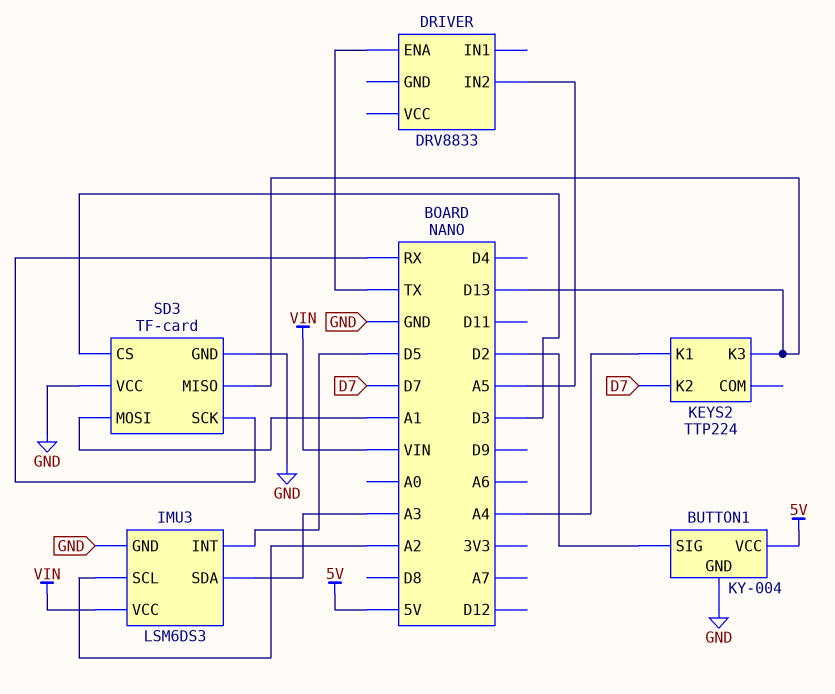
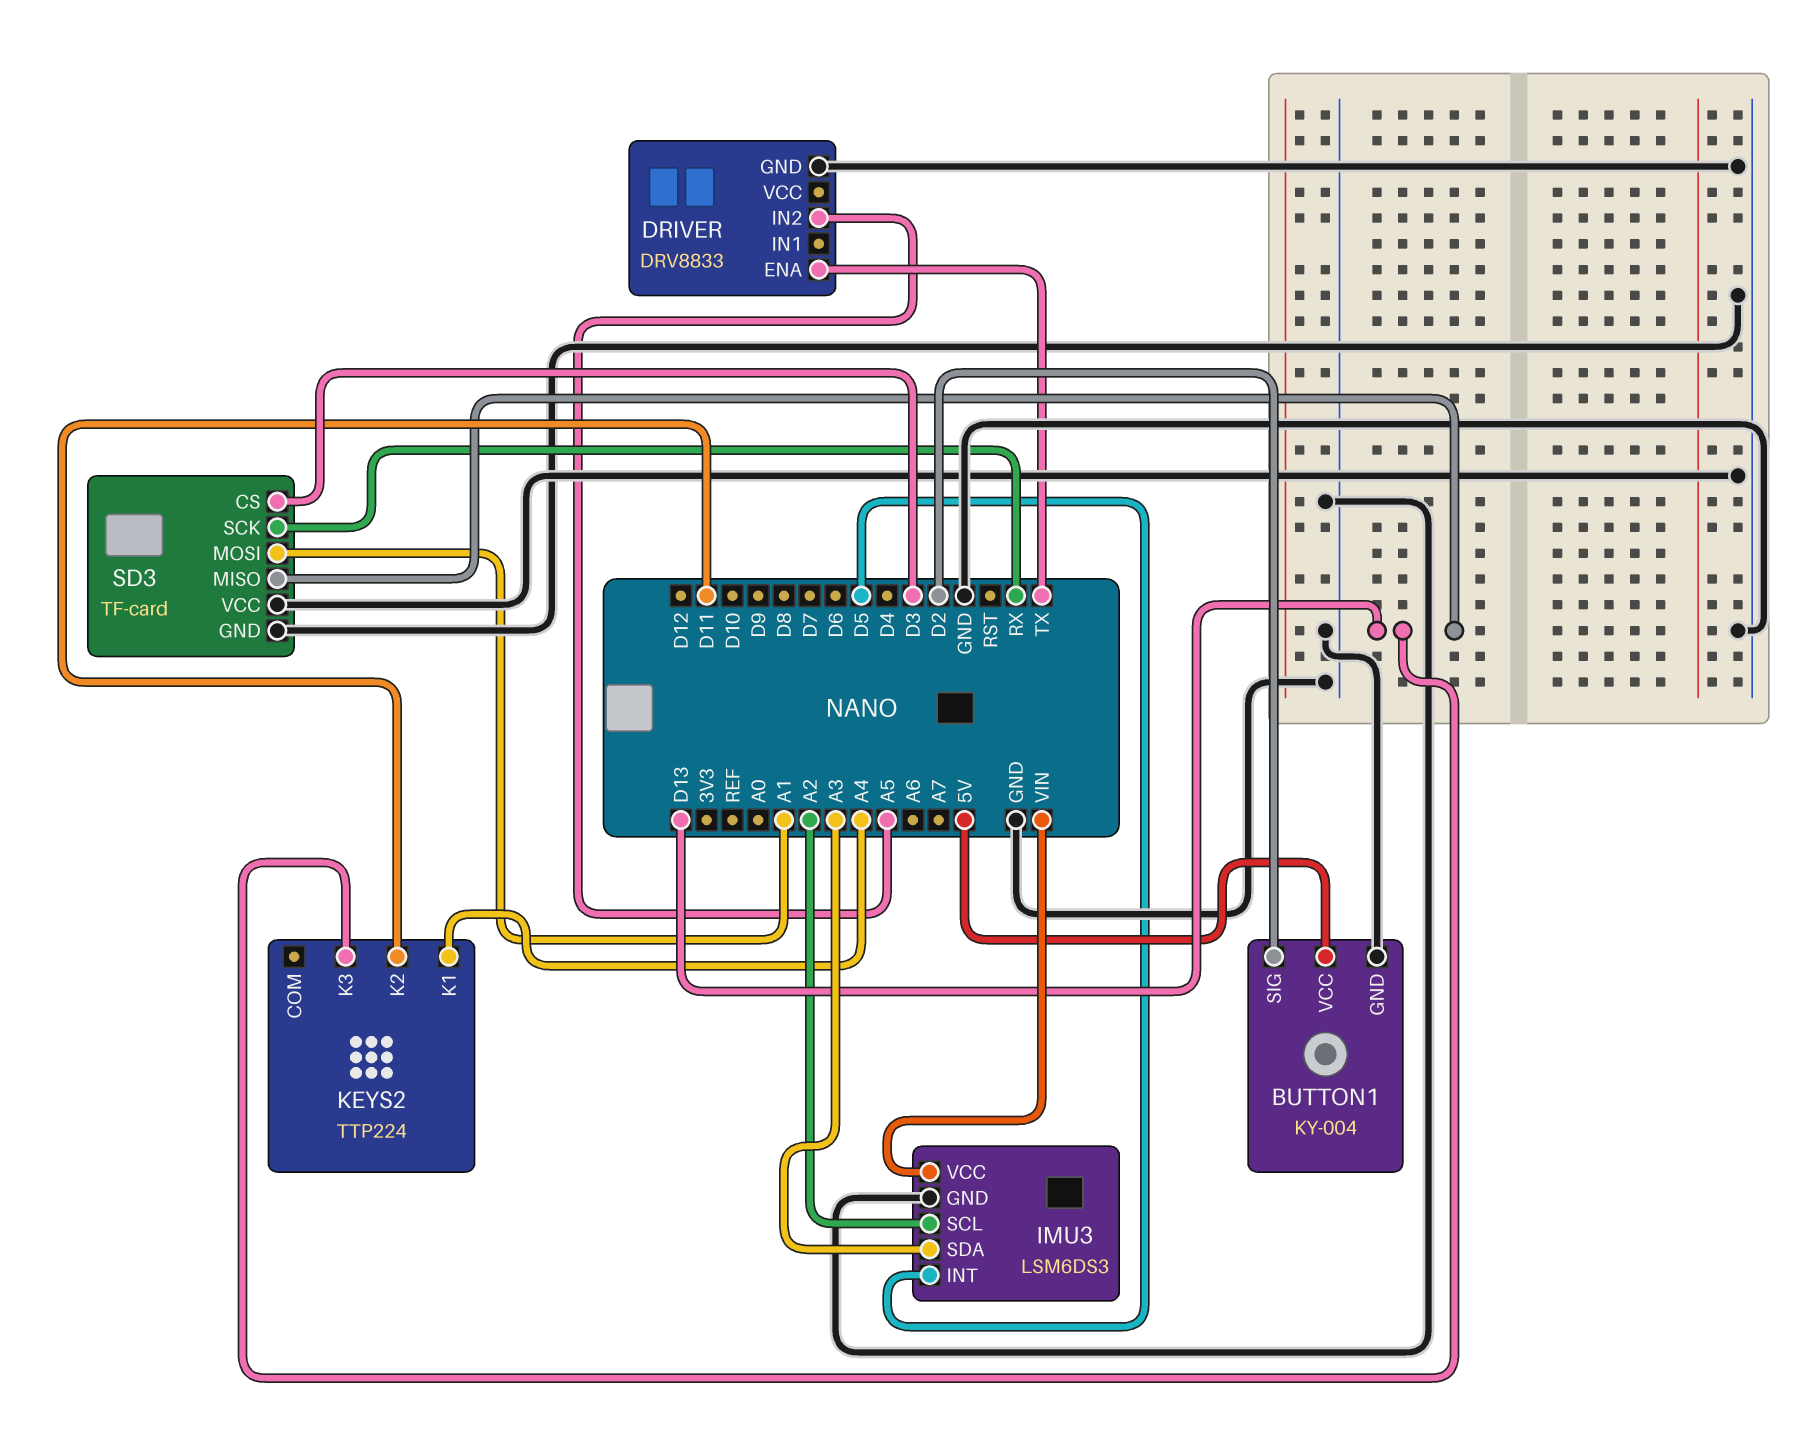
DRIVER pin GND: none -> GND
KEYS2 pin K2: D7 -> D11

